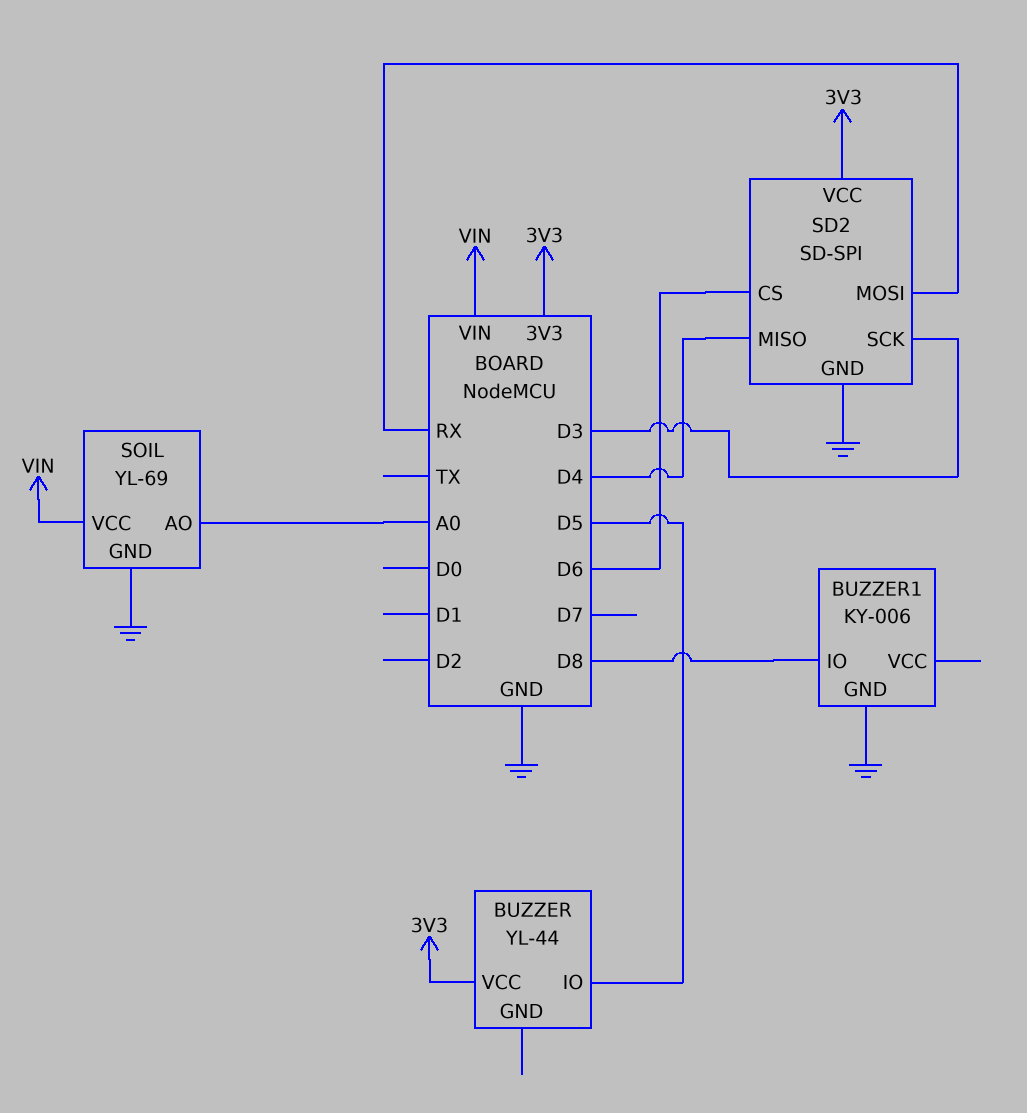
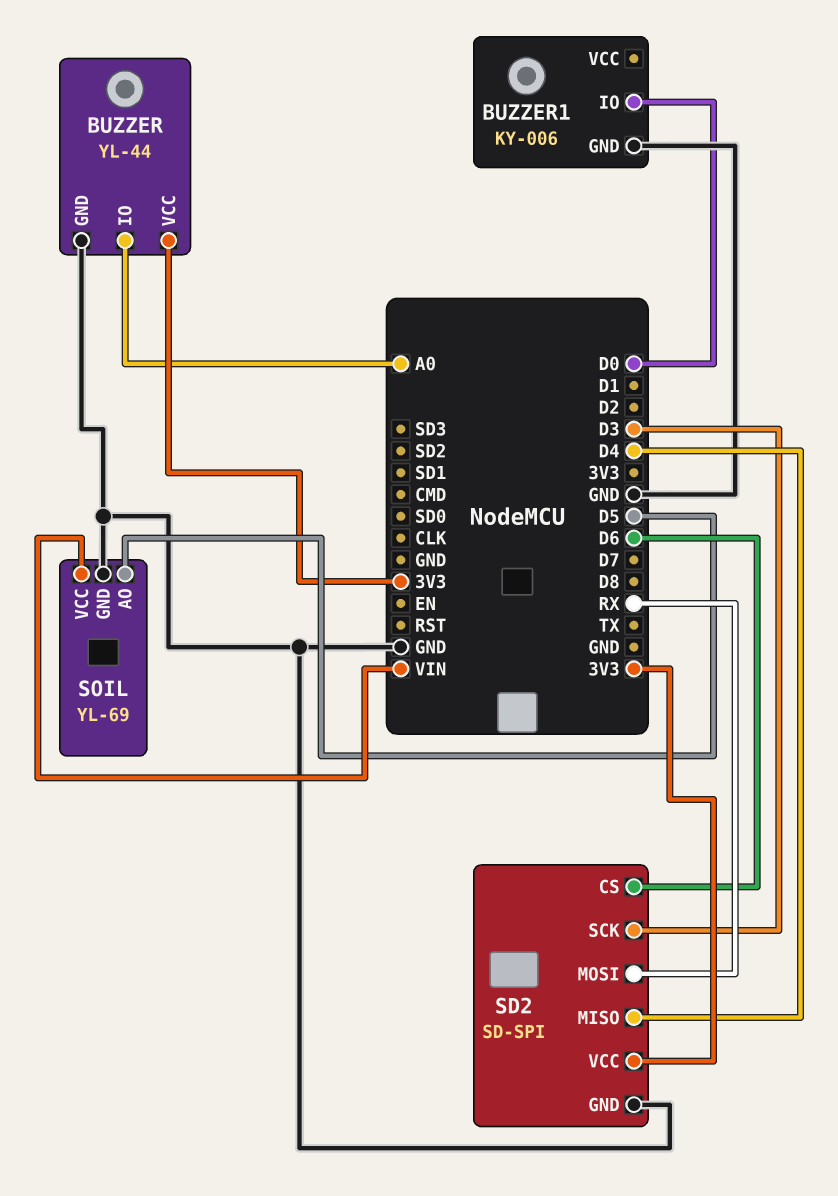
BUZZER pin GND: none -> GND
BUZZER pin IO: D5 -> A0
BUZZER1 pin IO: D8 -> D0
SOIL pin AO: A0 -> D5

